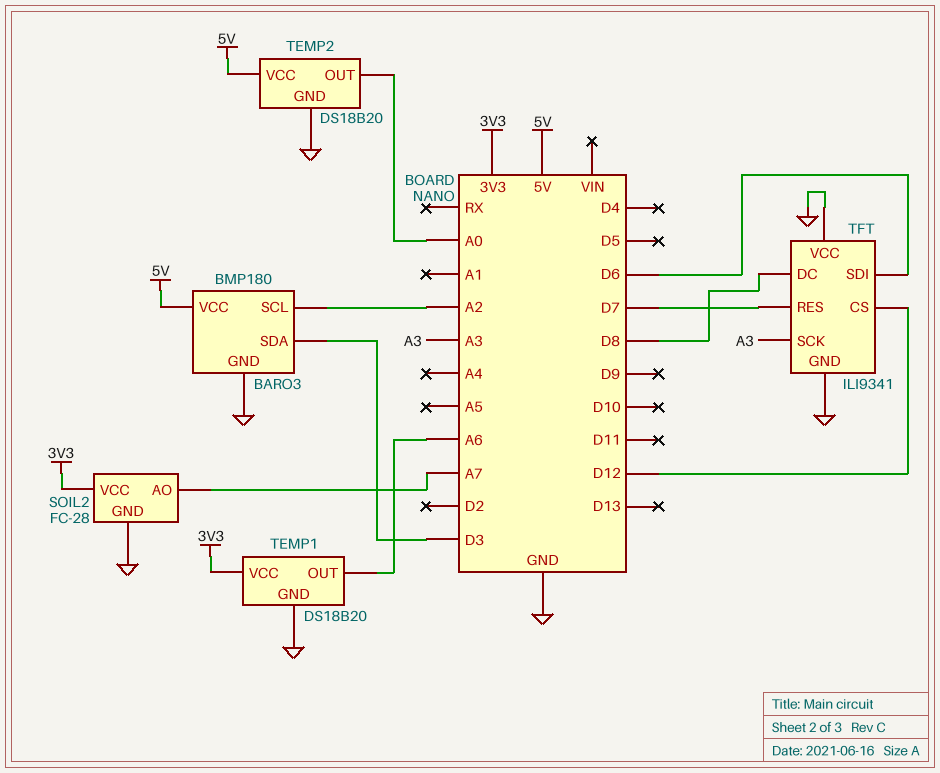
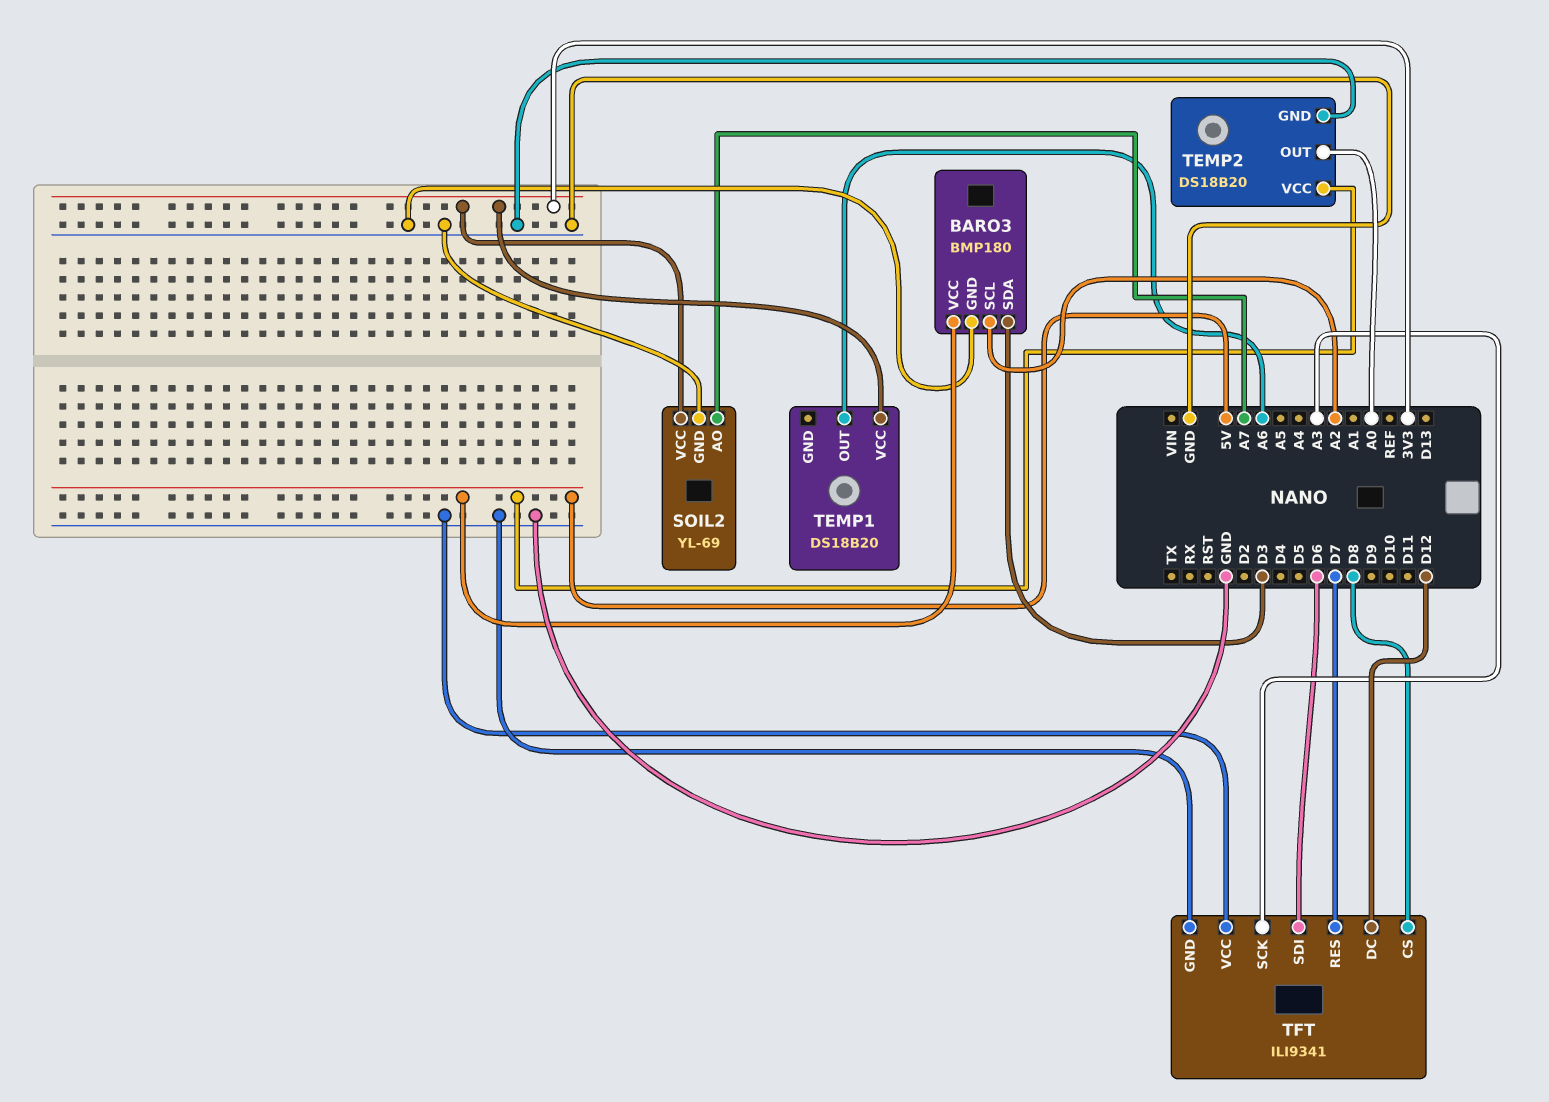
SOIL2: FC-28 -> YL-69
TEMP1 pin GND: GND -> none
TFT pin CS: D12 -> D8
TFT pin DC: D8 -> D12

